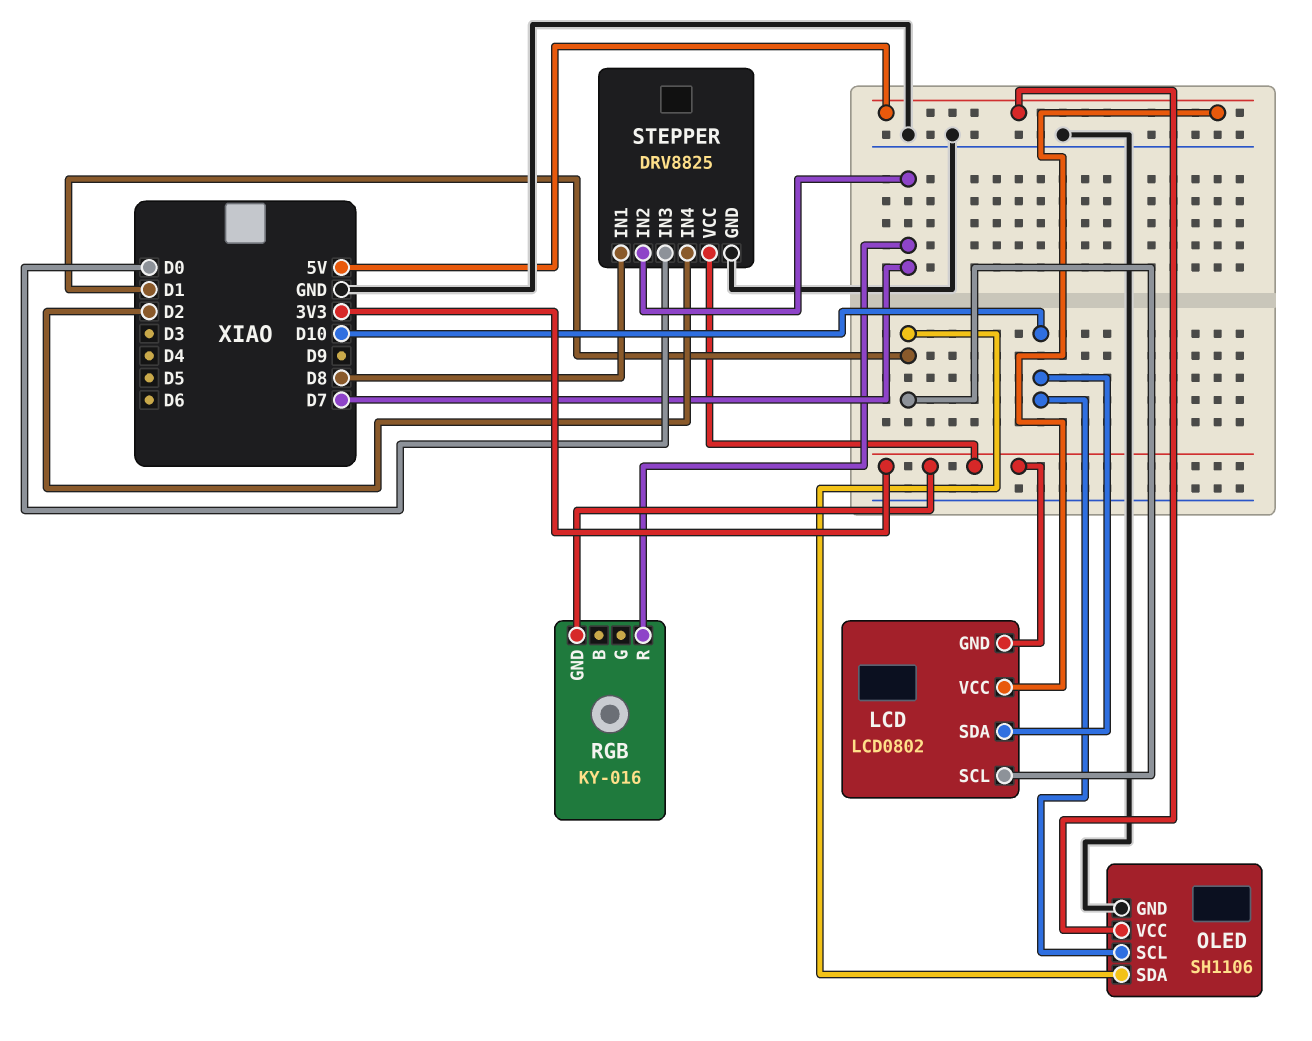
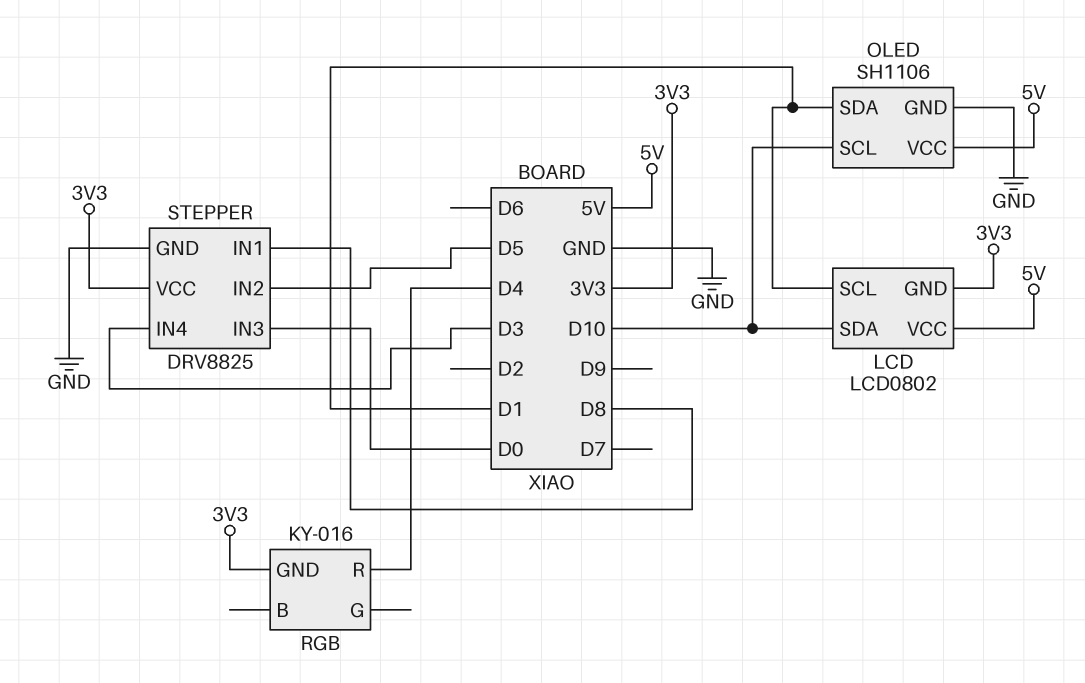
RGB pin R: D7 -> D4
STEPPER pin IN2: D7 -> D5
STEPPER pin IN4: D2 -> D3

